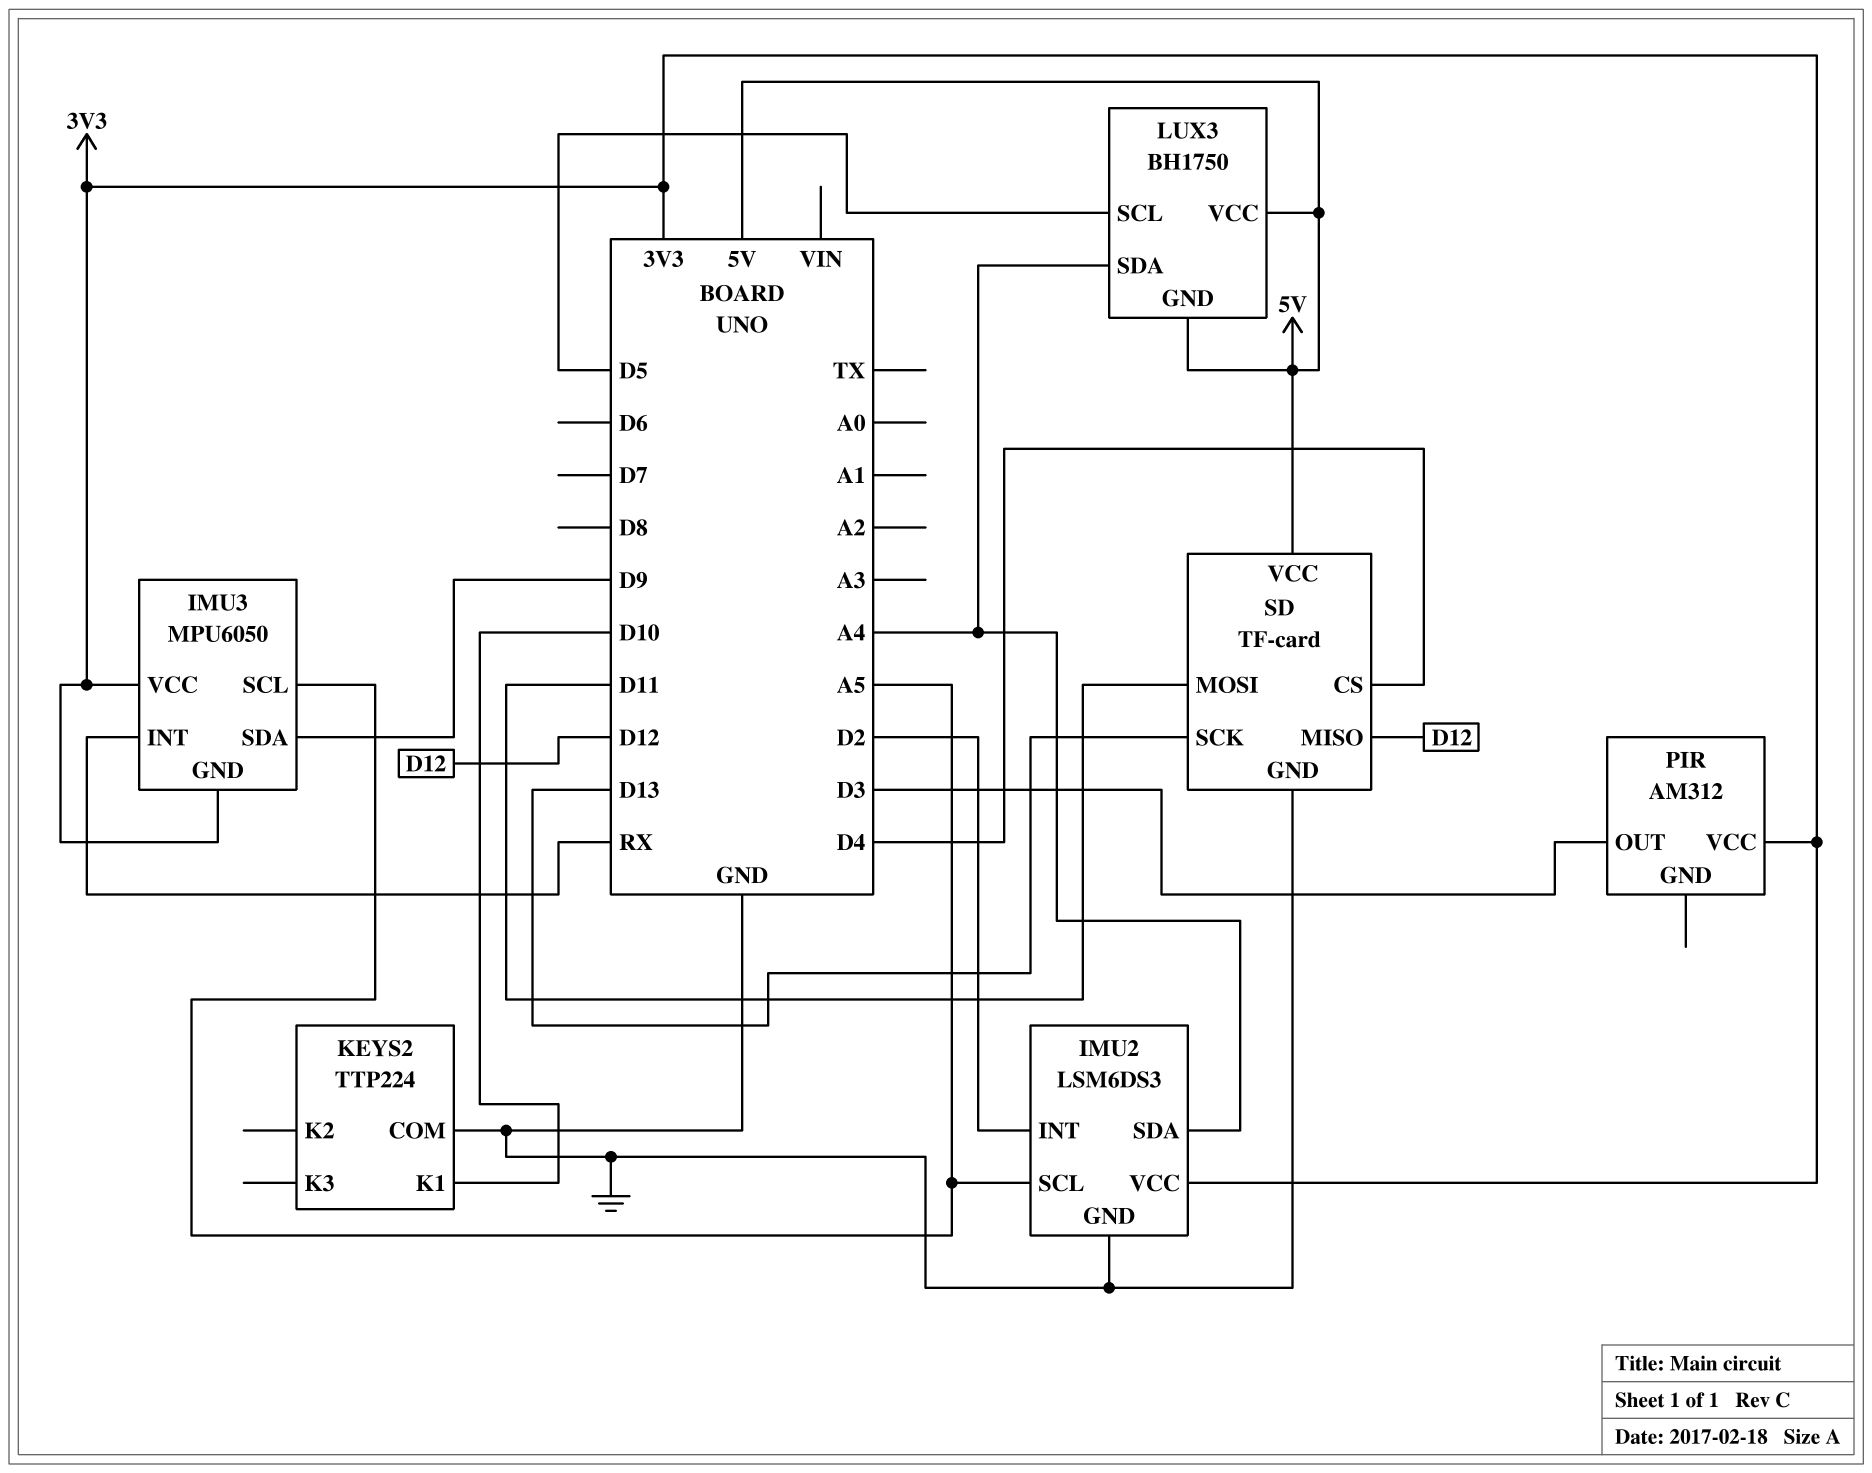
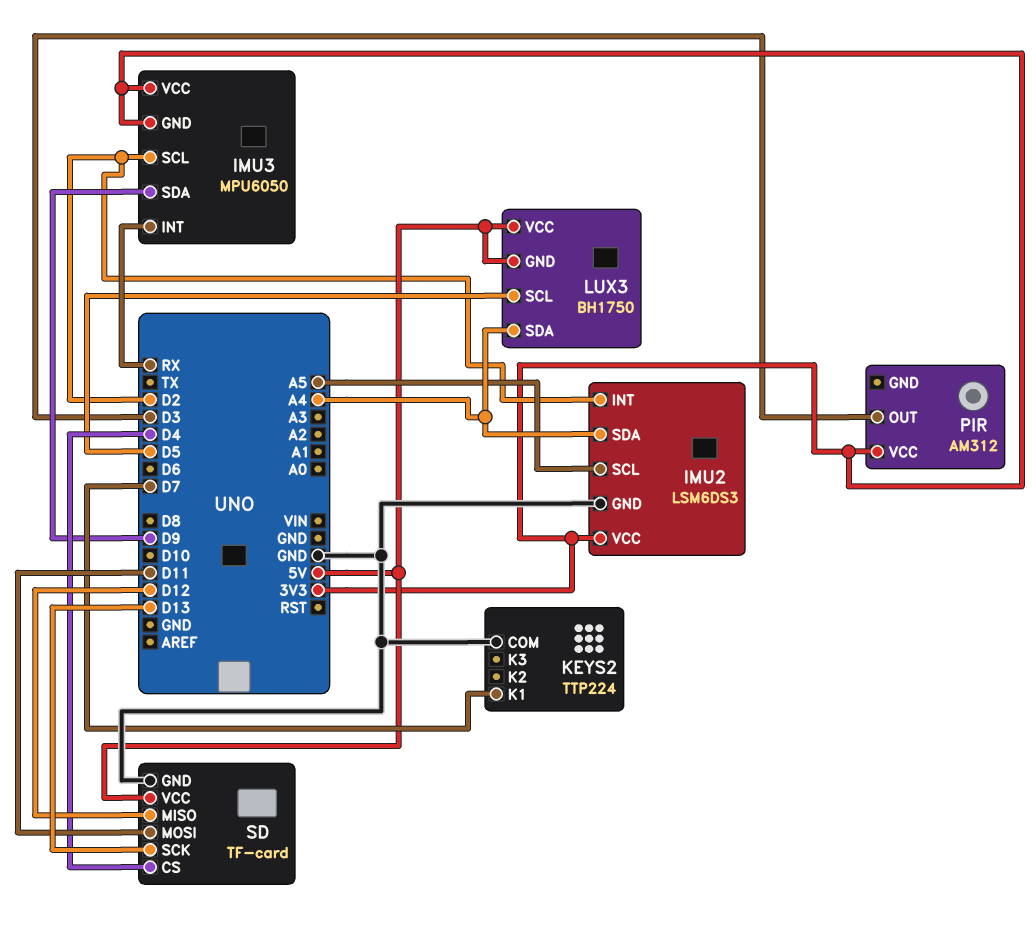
IMU3 pin SCL: A5 -> D2
KEYS2 pin K1: D10 -> D7

